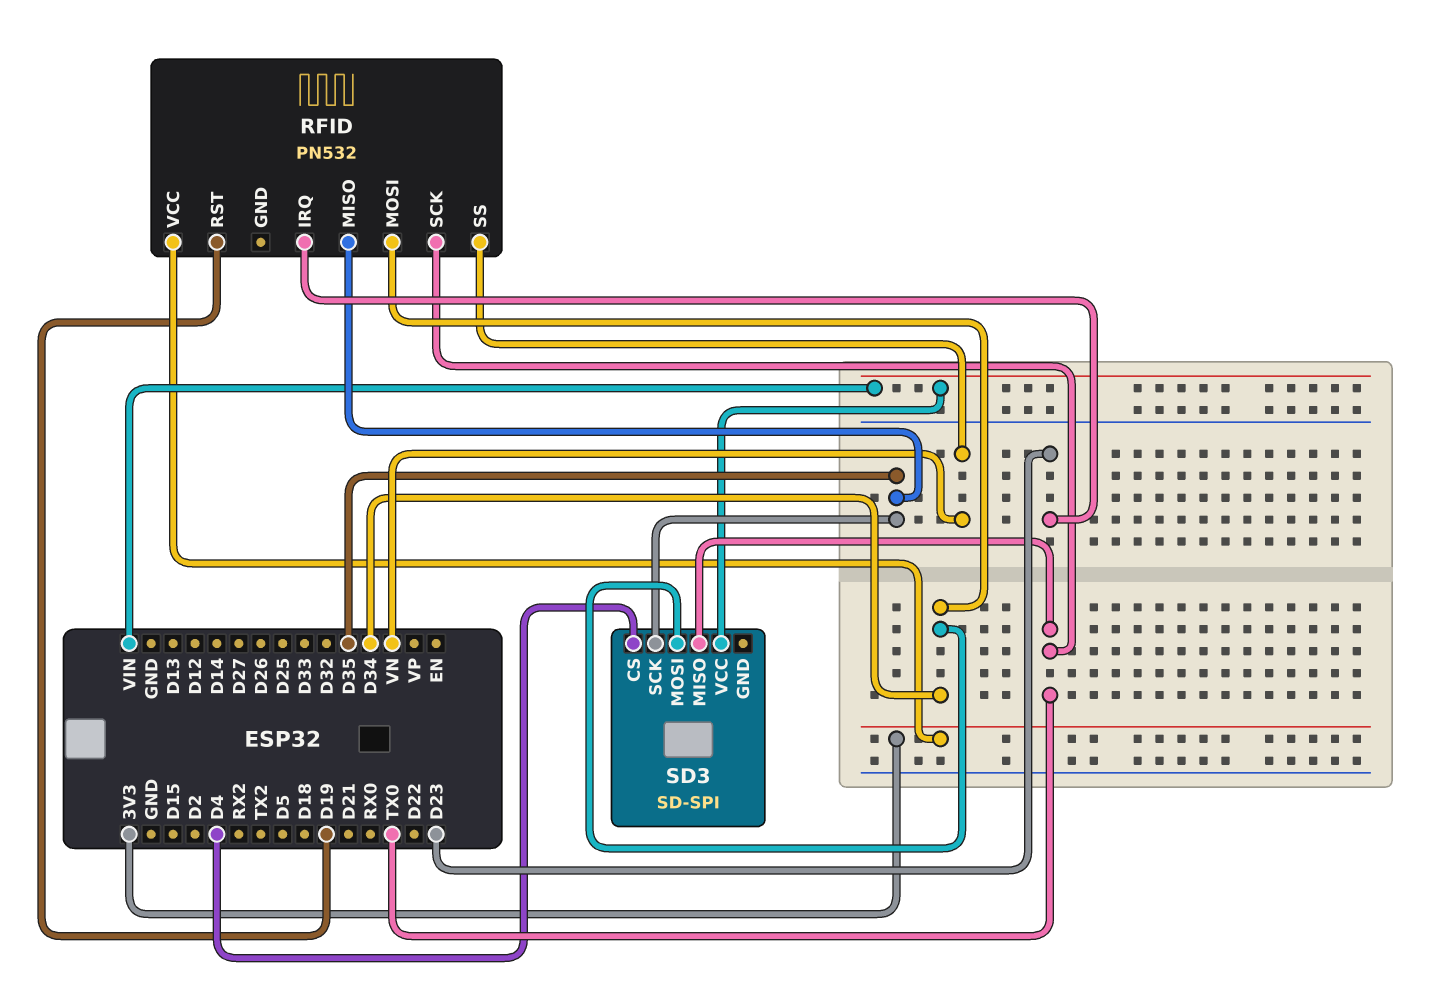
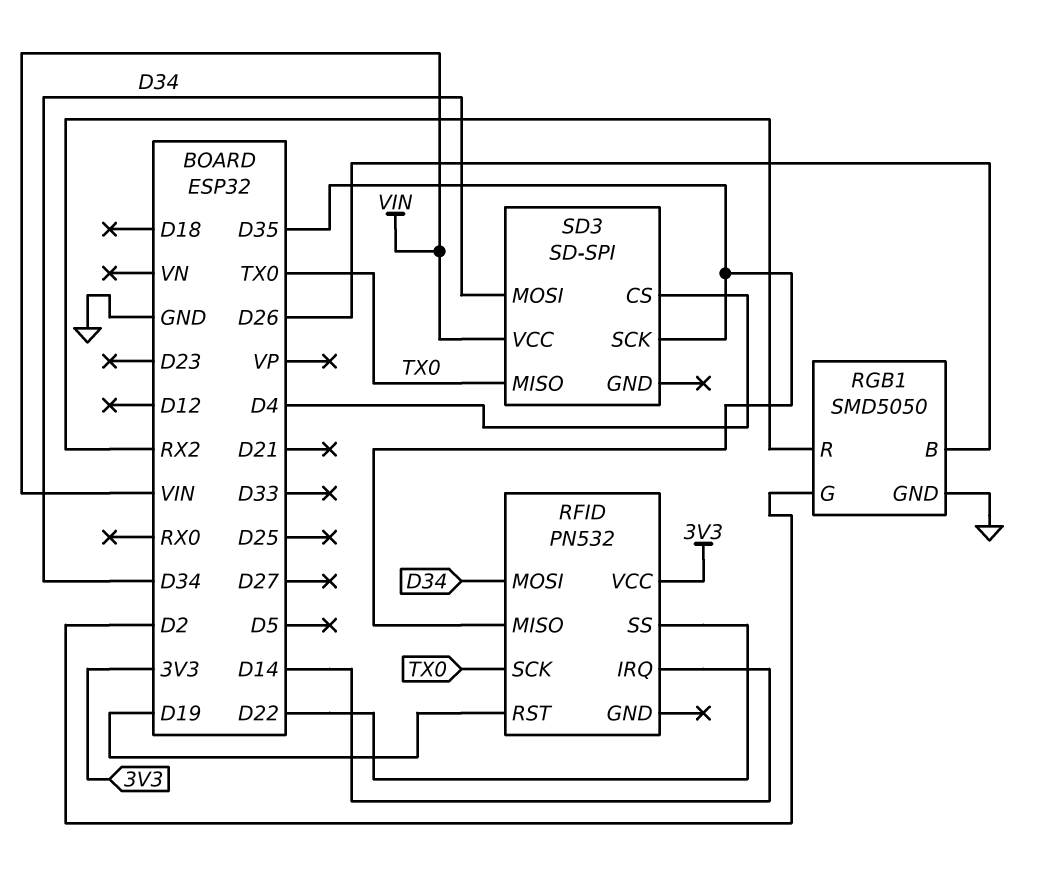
RFID pin IRQ: D23 -> D14
RFID pin SS: VN -> D22
RGB1: none -> SMD5050
RGB1 pin B: none -> D26
RGB1 pin G: none -> D2
RGB1 pin GND: none -> GND
RGB1 pin R: none -> RX2

